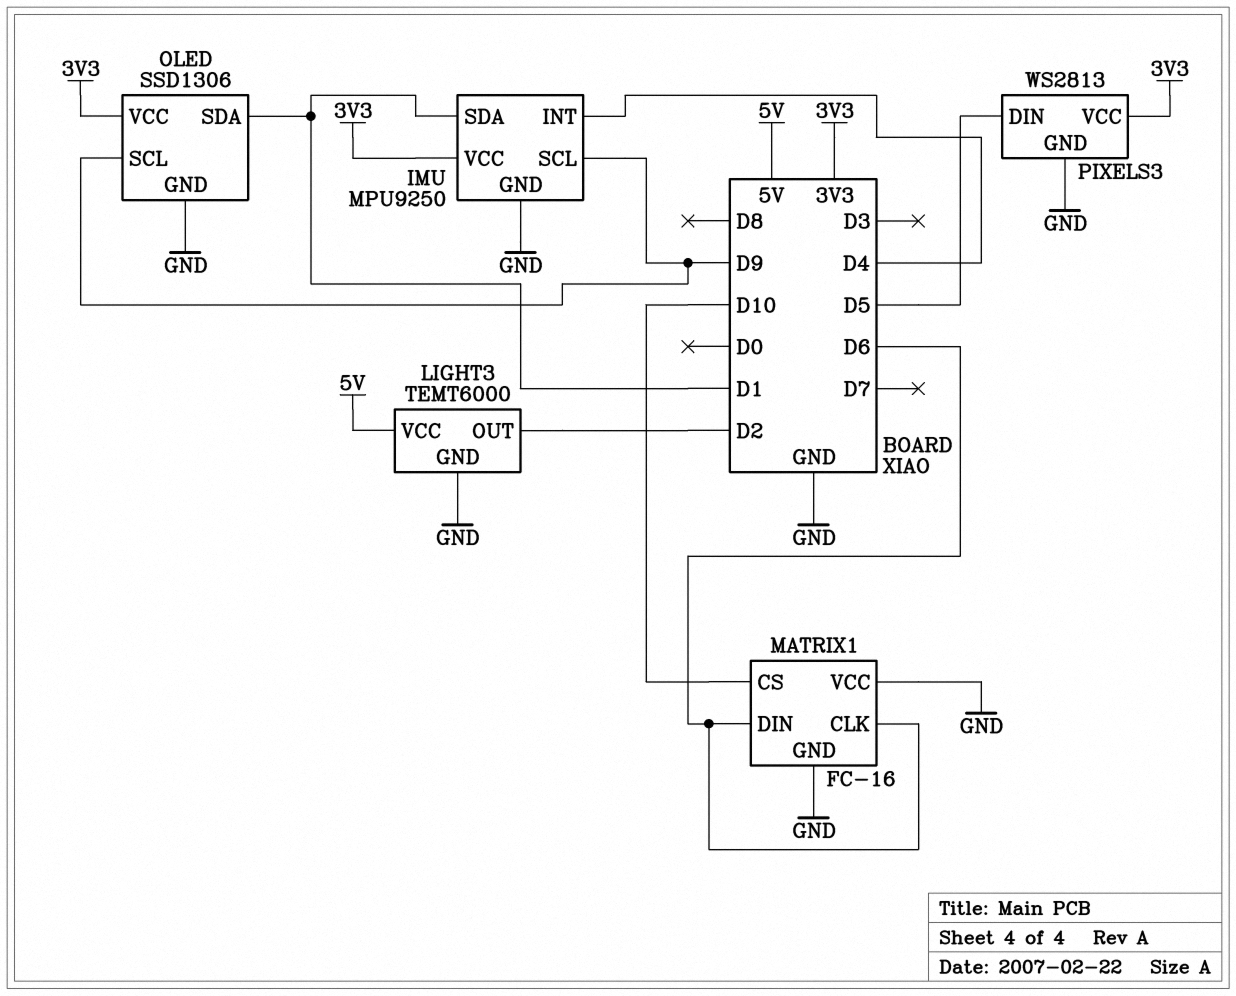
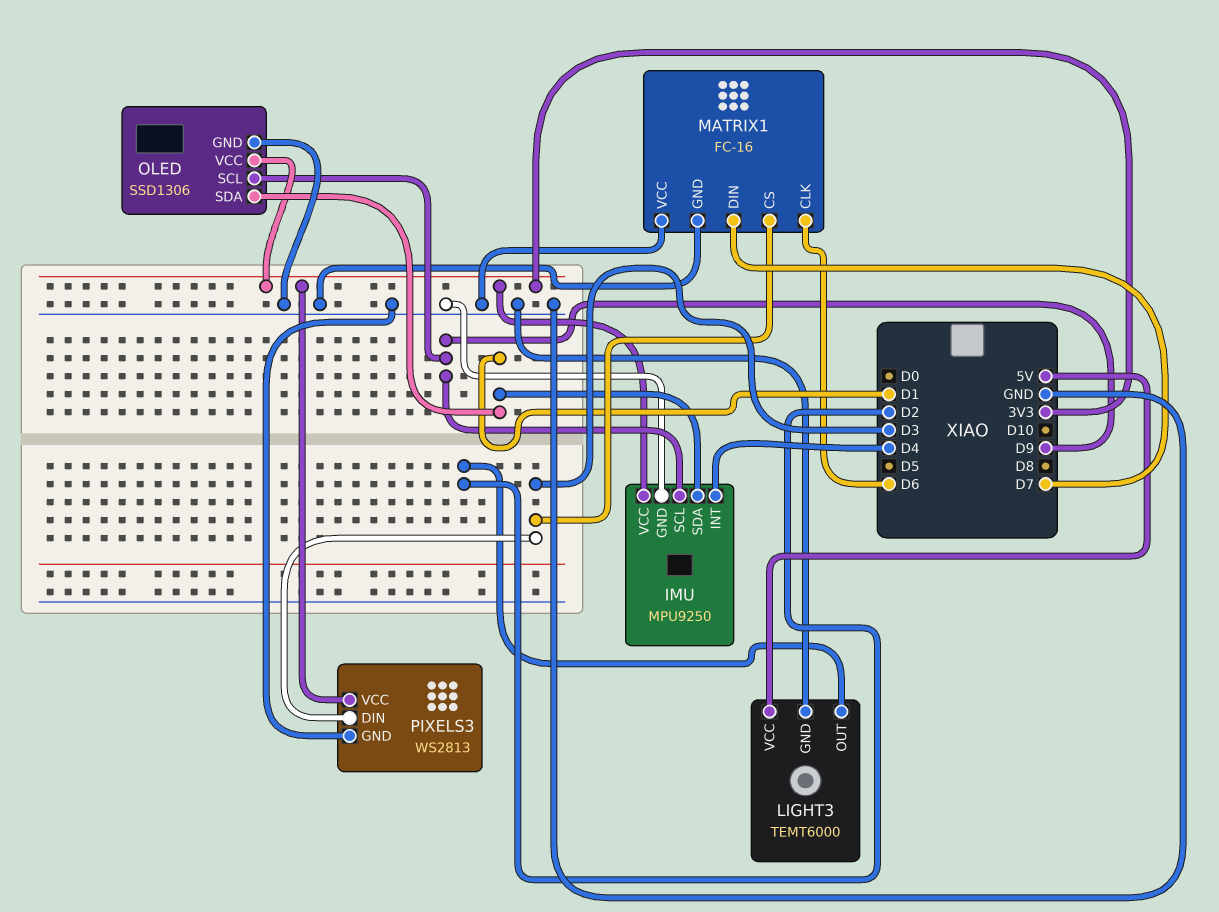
MATRIX1 pin CS: D10 -> D3
MATRIX1 pin DIN: D6 -> D7
PIXELS3 pin DIN: D5 -> D3

